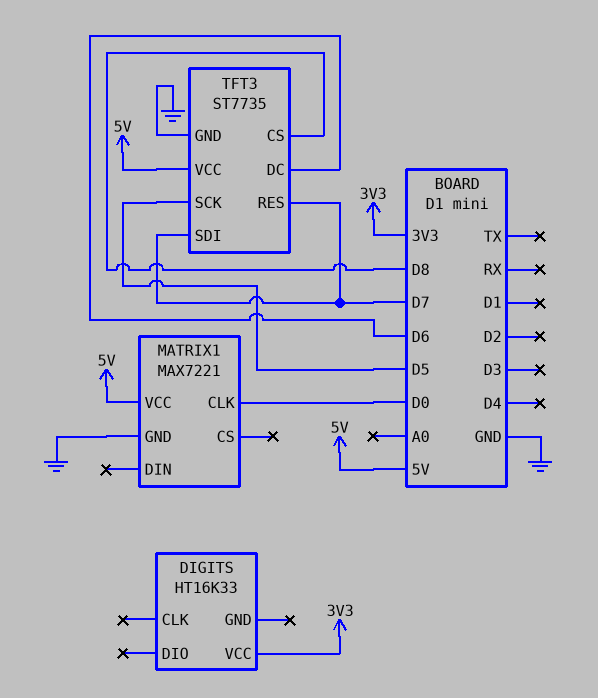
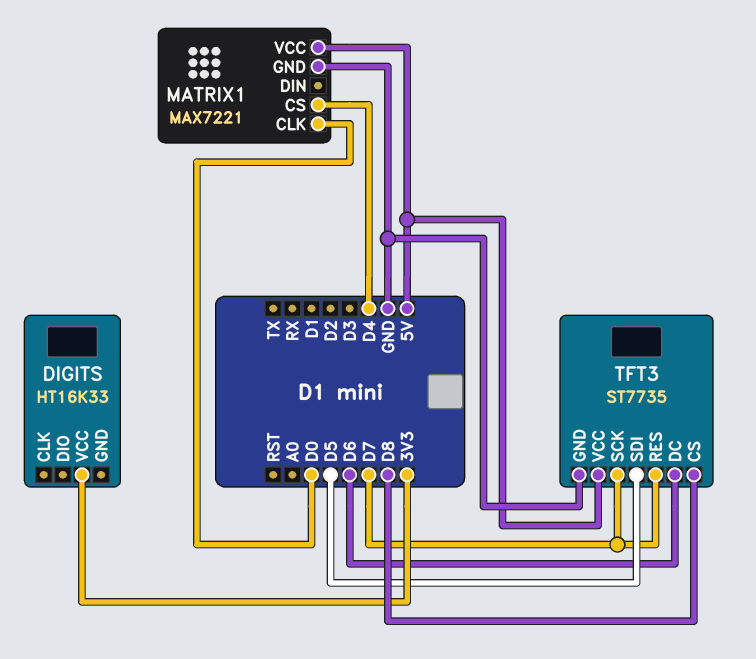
MATRIX1 pin CS: none -> D4
TFT3 pin SCK: D5 -> D7
TFT3 pin SDI: D7 -> D5

